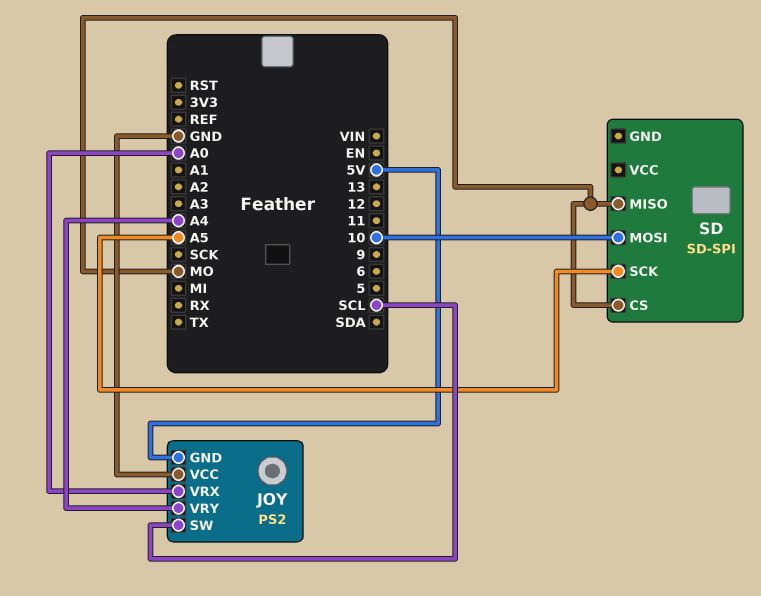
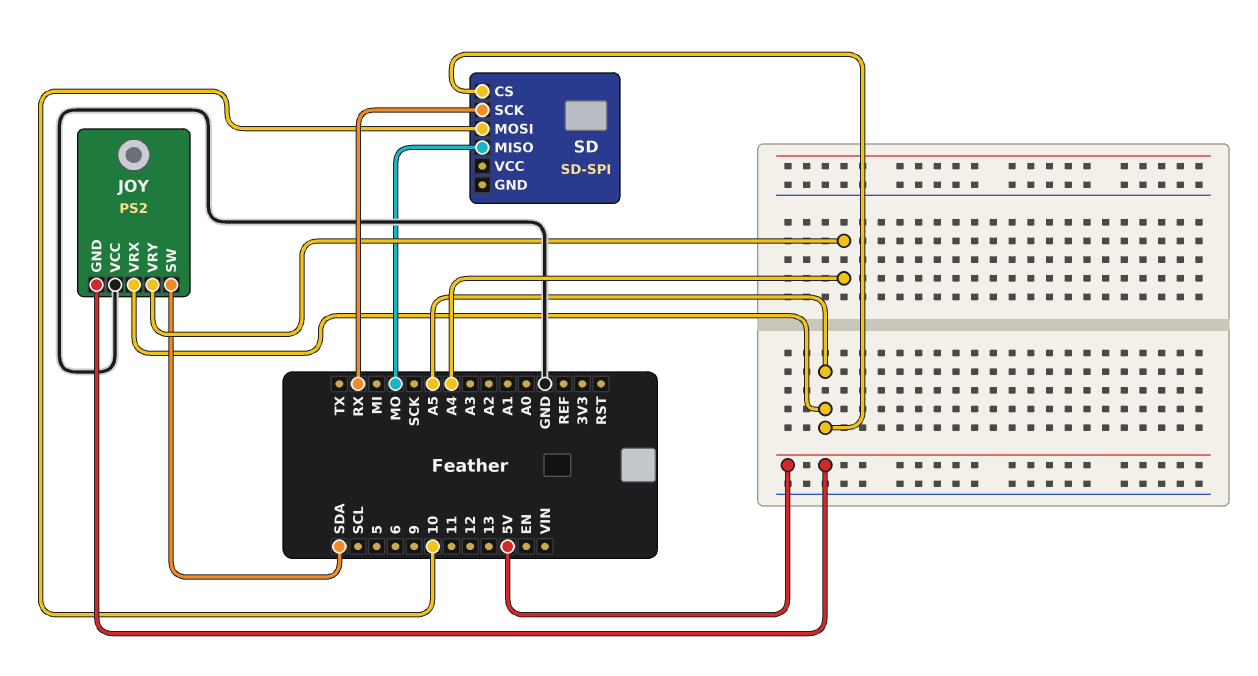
JOY pin SW: SCL -> SDA
JOY pin VRX: A0 -> A5
SD pin CS: MO -> A5
SD pin SCK: A5 -> RX

